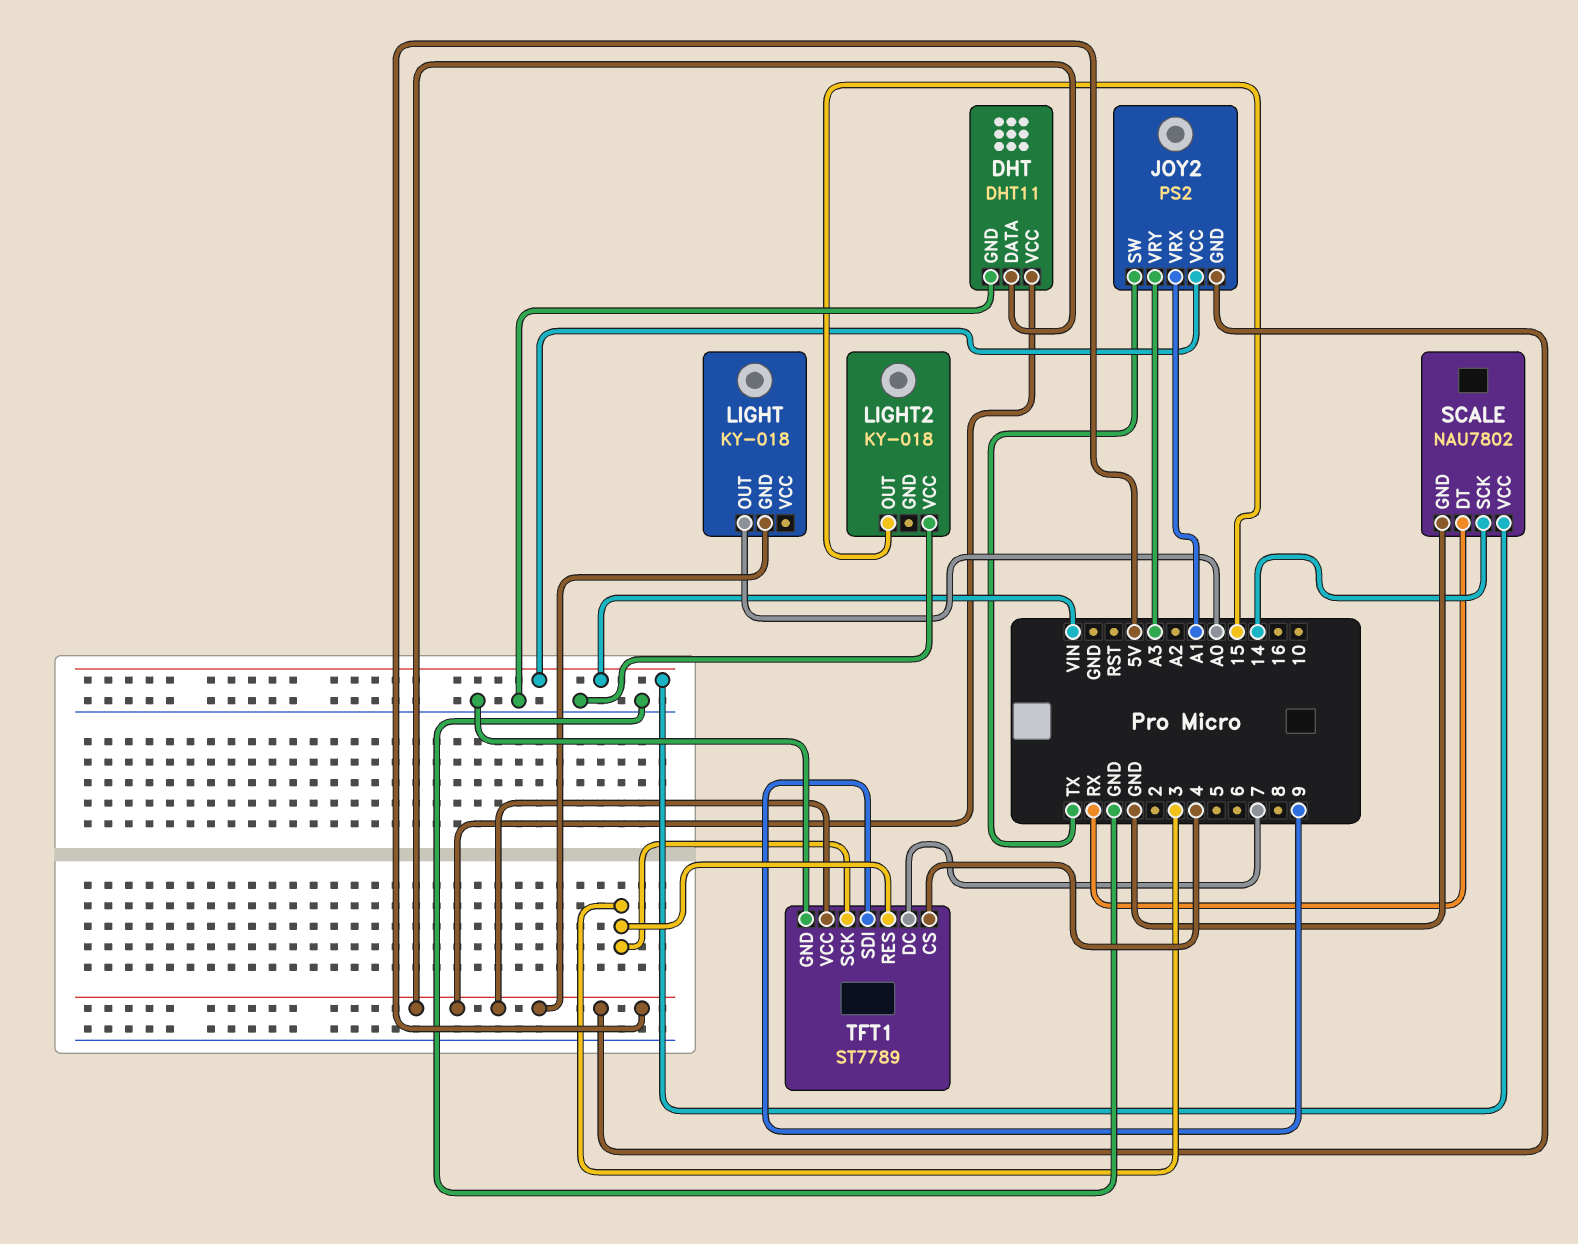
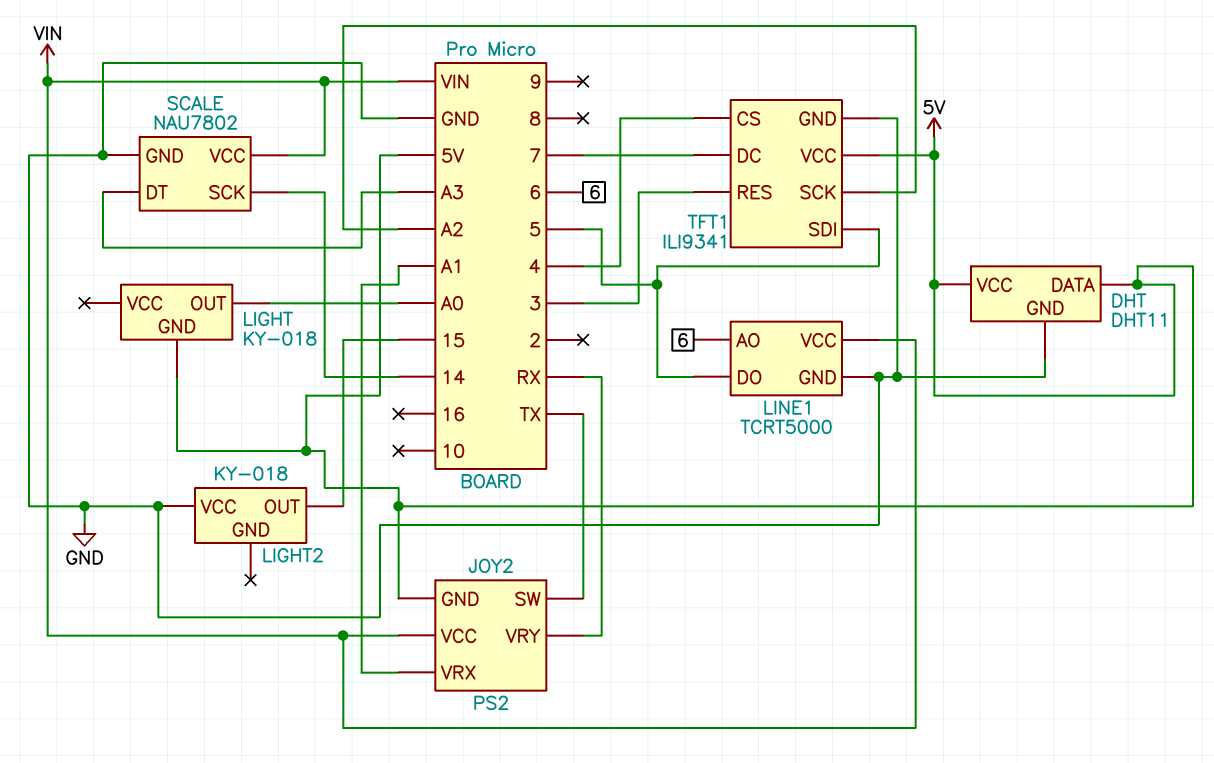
JOY2 pin VRY: A3 -> RX
LINE1: none -> TCRT5000
LINE1 pin AO: none -> 6
LINE1 pin DO: none -> 5
LINE1 pin GND: none -> GND
LINE1 pin VCC: none -> VIN
SCALE pin DT: RX -> A3
TFT1: ST7789 -> ILI9341
TFT1 pin SCK: 3 -> A2
TFT1 pin SDI: 9 -> 5

